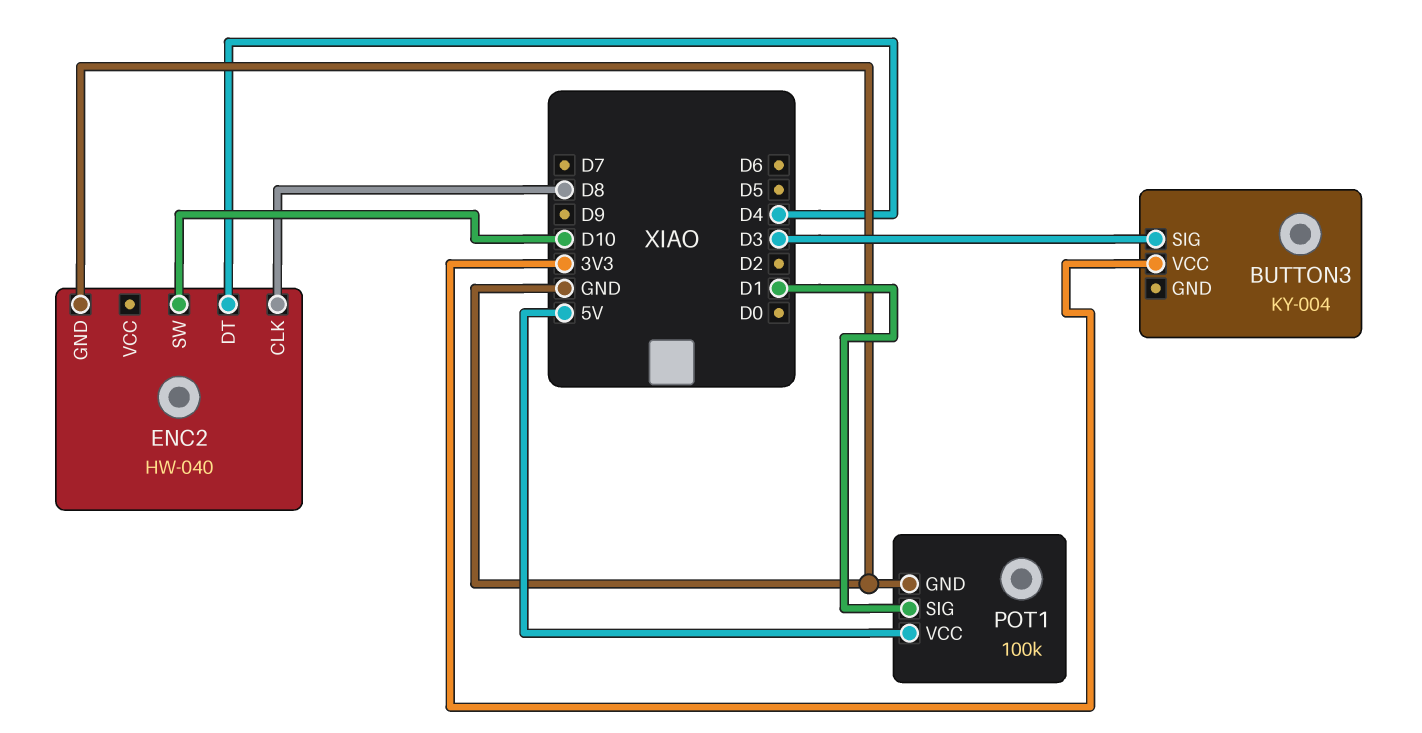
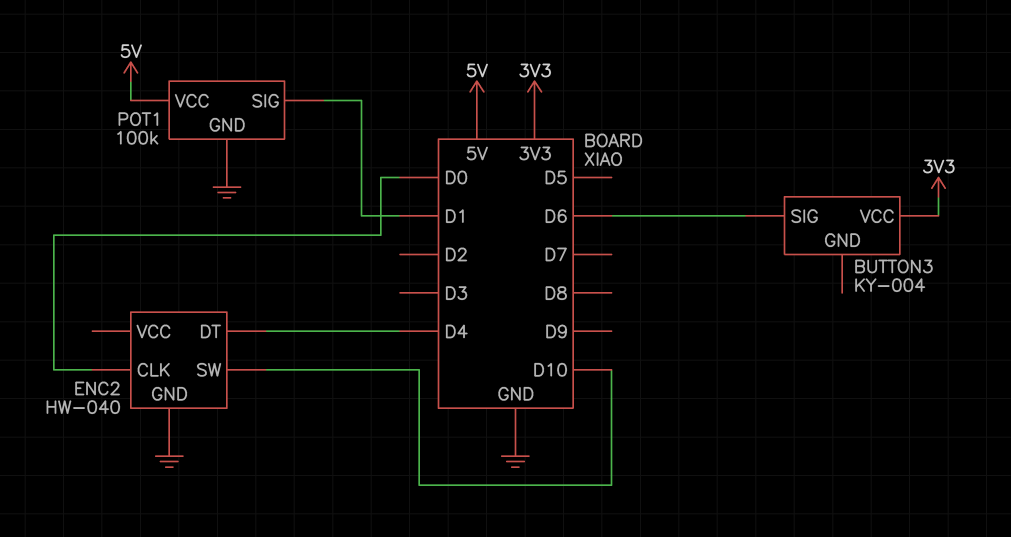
BUTTON3 pin SIG: D3 -> D6
ENC2 pin CLK: D8 -> D0

